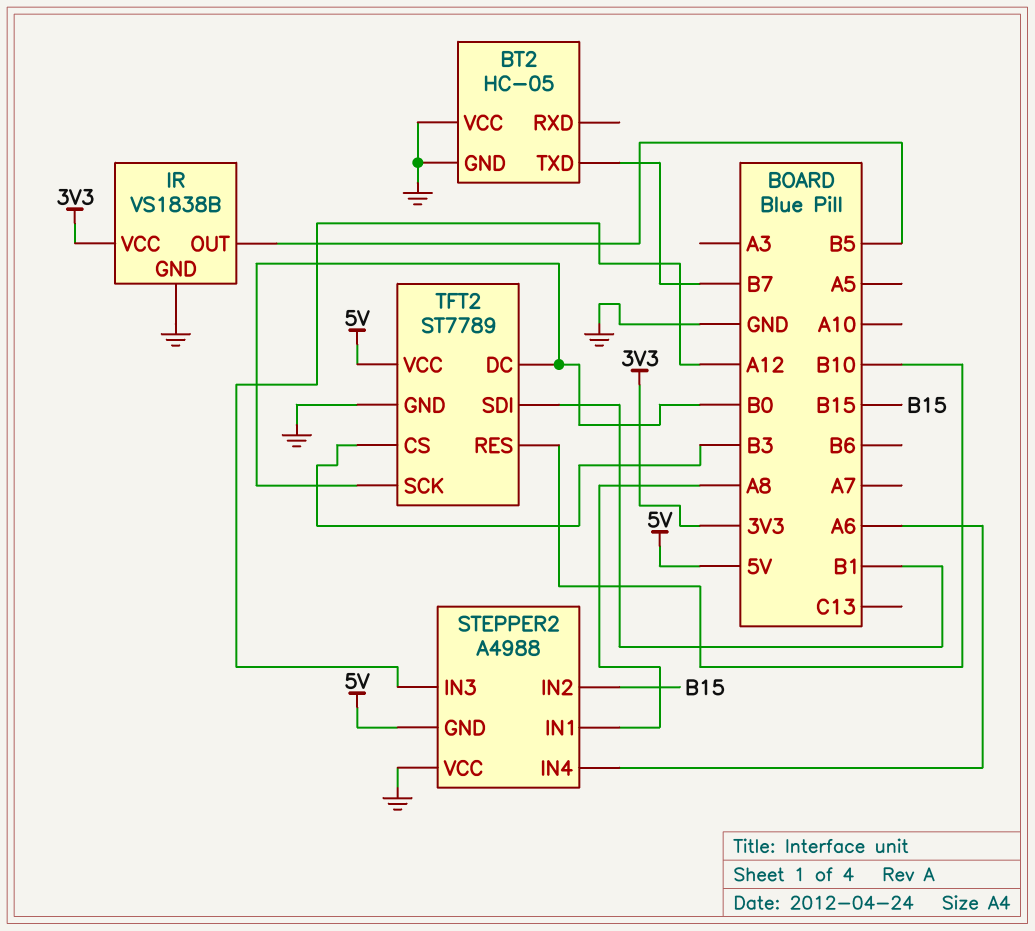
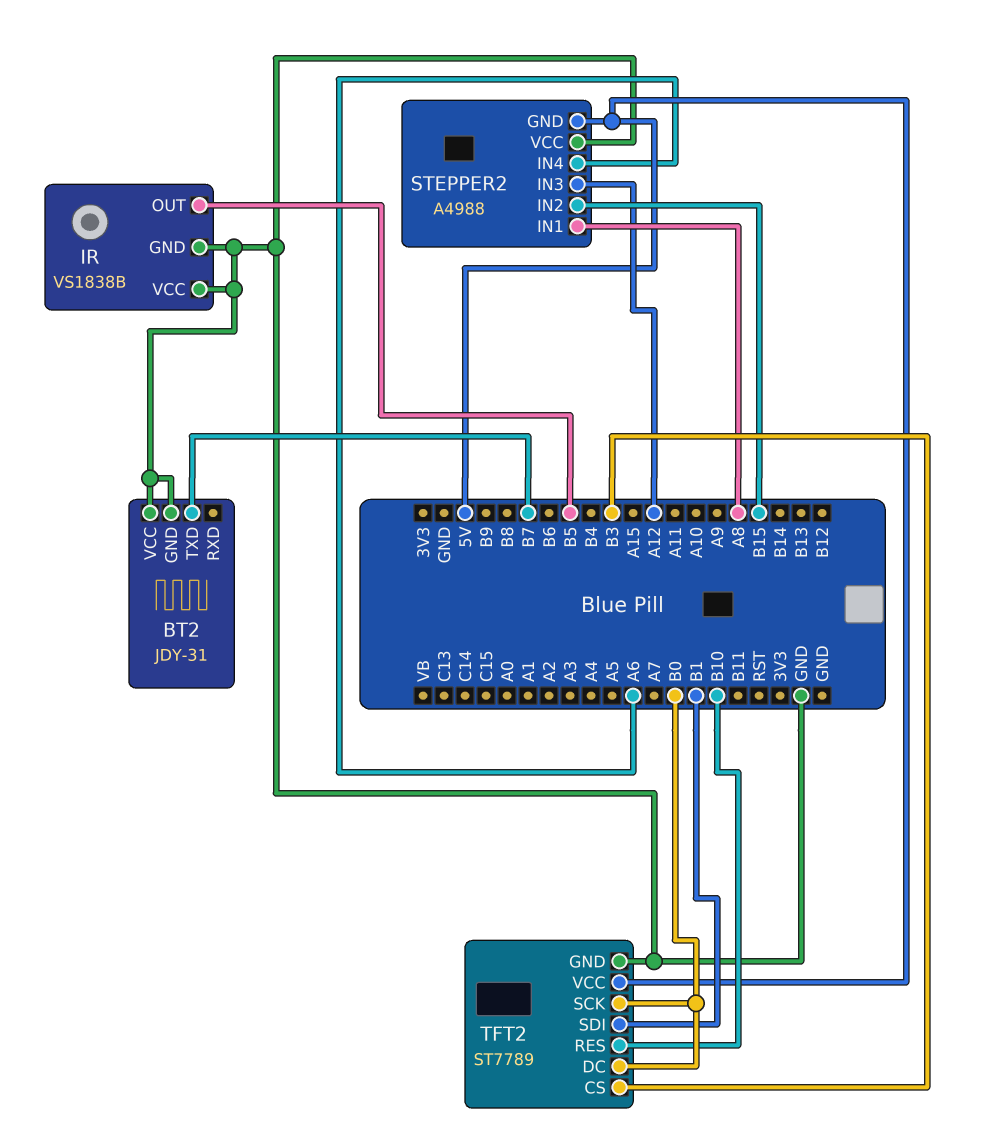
BT2: HC-05 -> JDY-31
IR pin VCC: 3V3 -> GND

